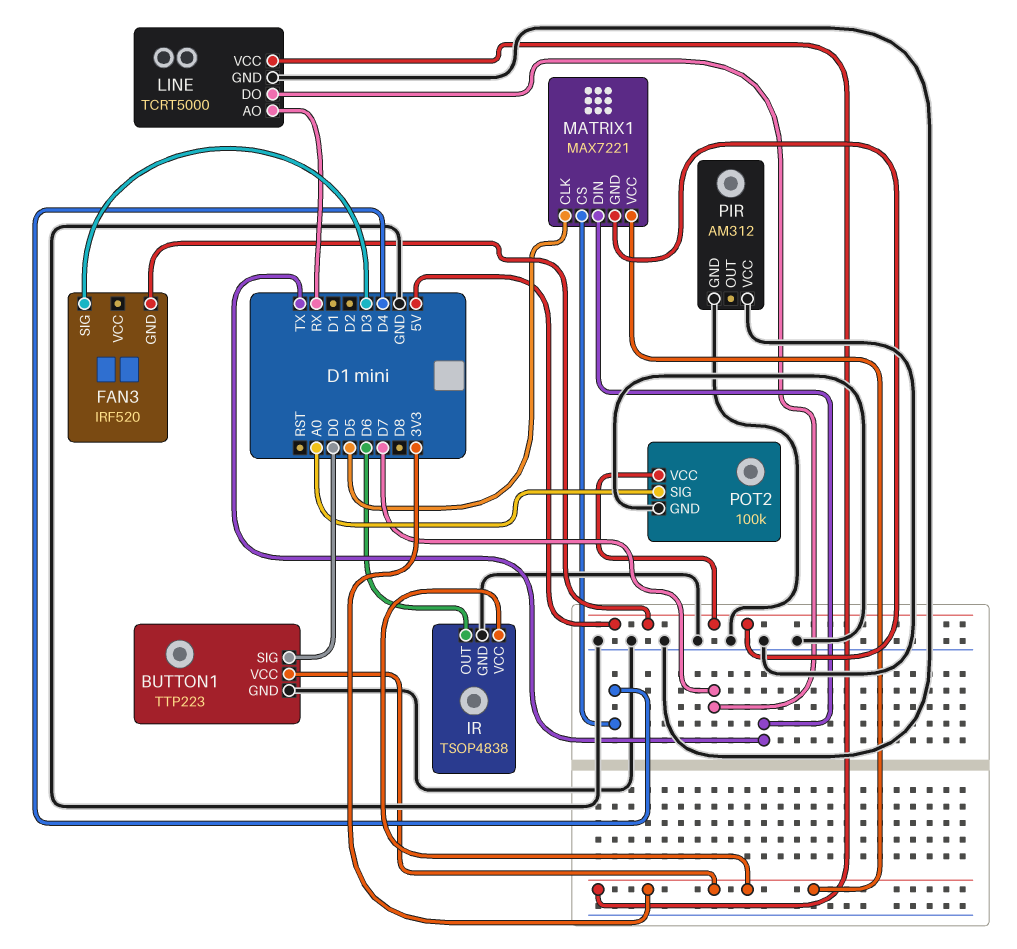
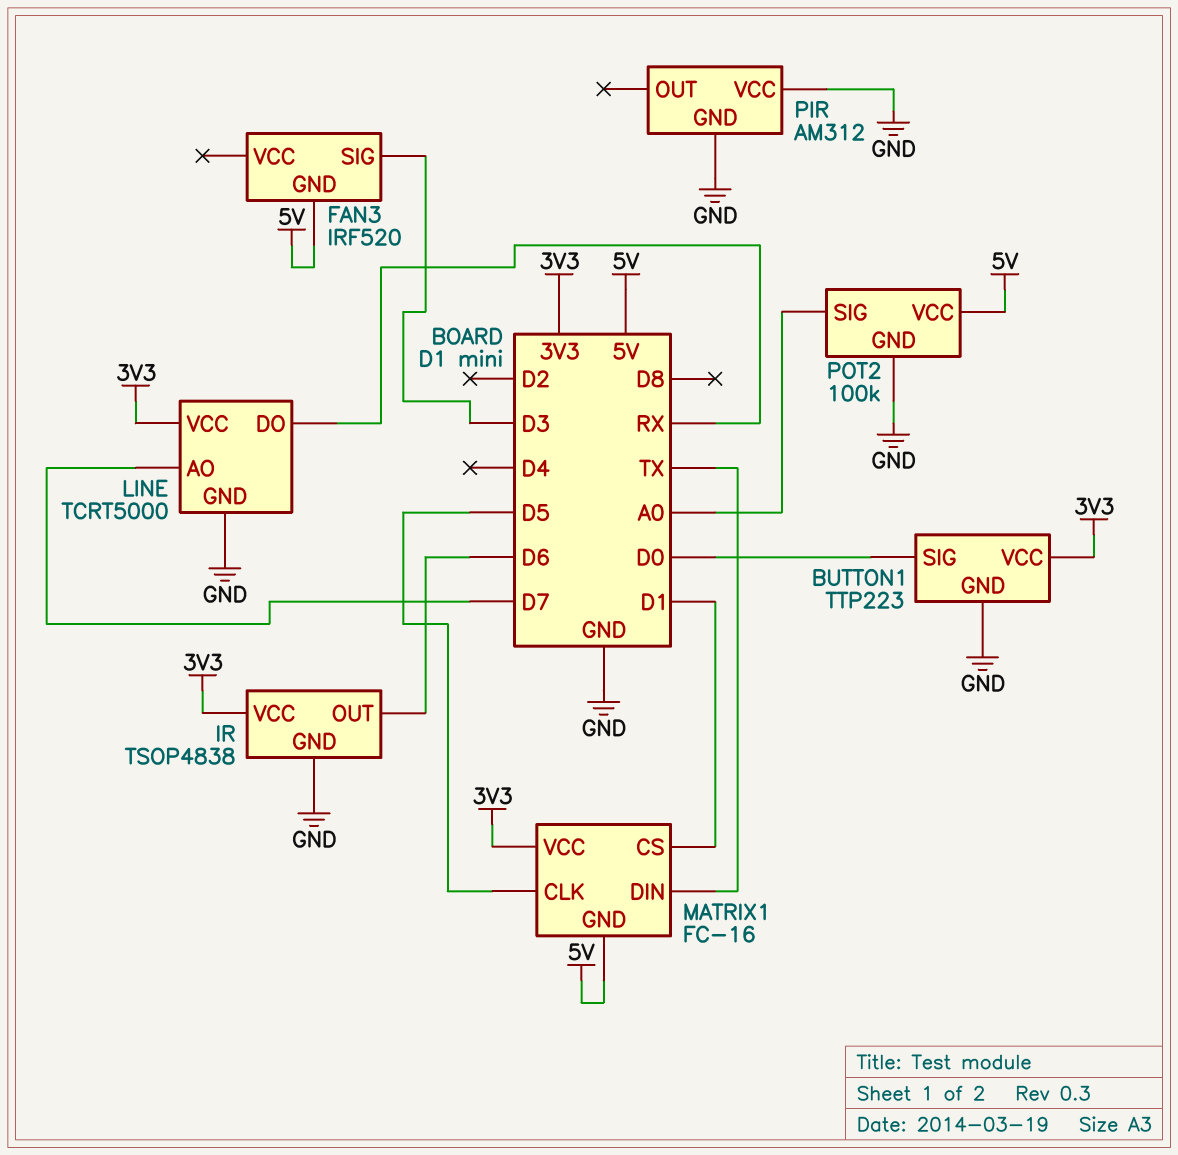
LINE pin AO: RX -> D7
LINE pin DO: D7 -> RX
MATRIX1: MAX7221 -> FC-16
MATRIX1 pin CS: D4 -> D1

